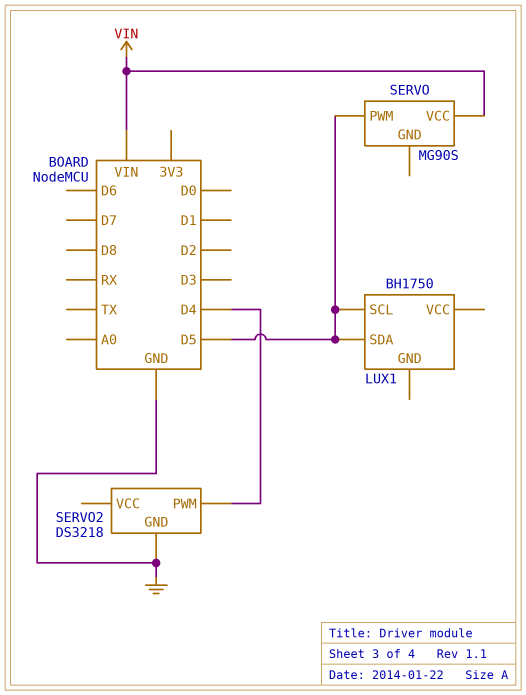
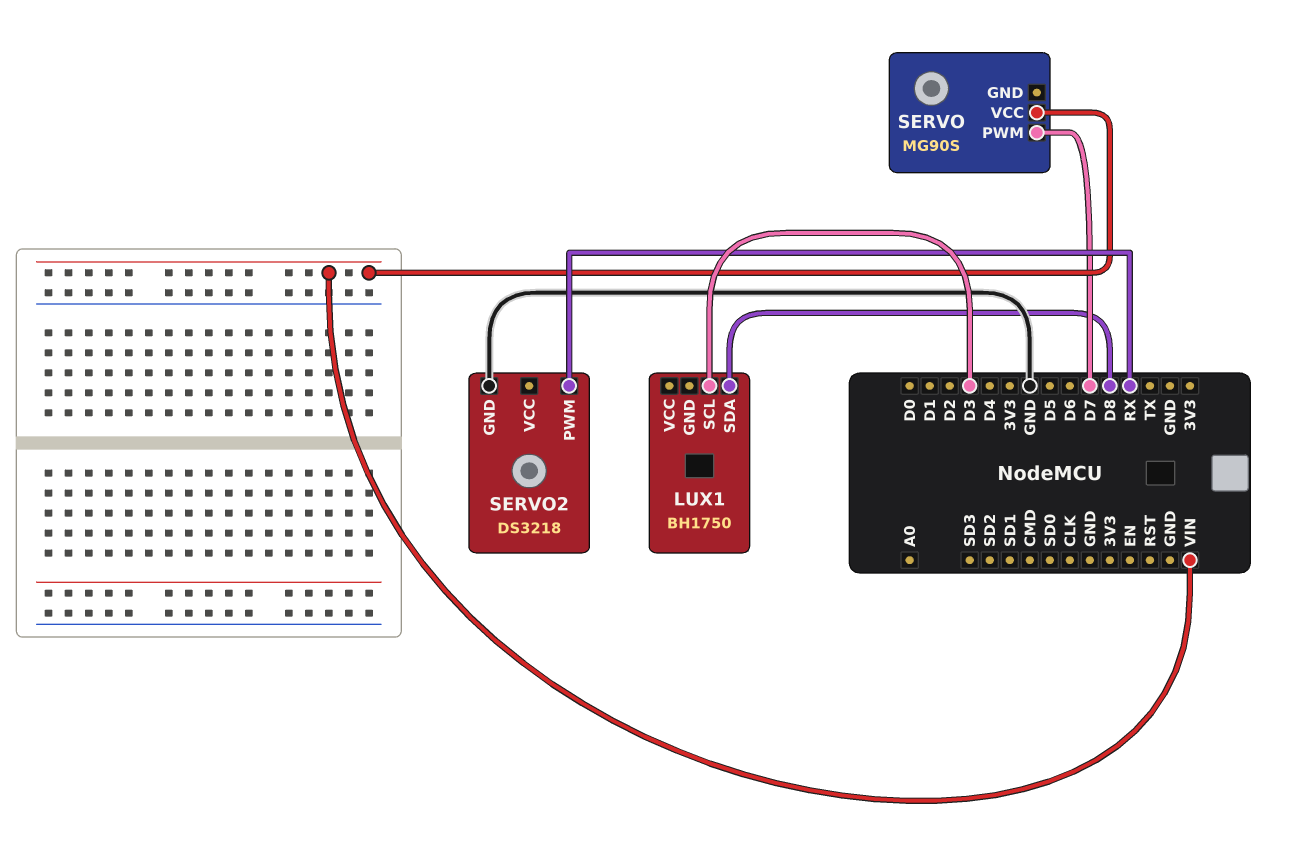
LUX1 pin SCL: D5 -> D3
LUX1 pin SDA: D5 -> D8
SERVO pin PWM: D5 -> D7
SERVO2 pin PWM: D4 -> RX

